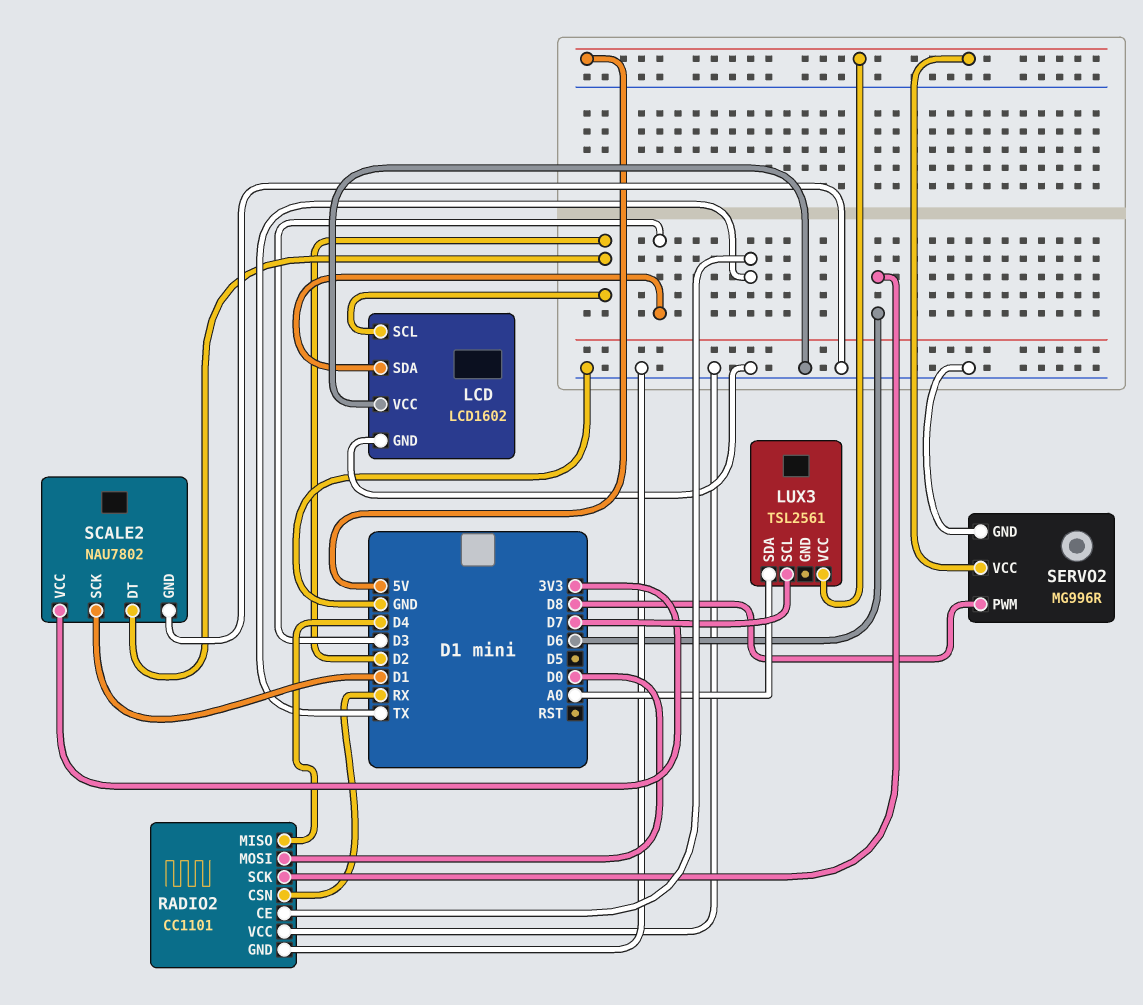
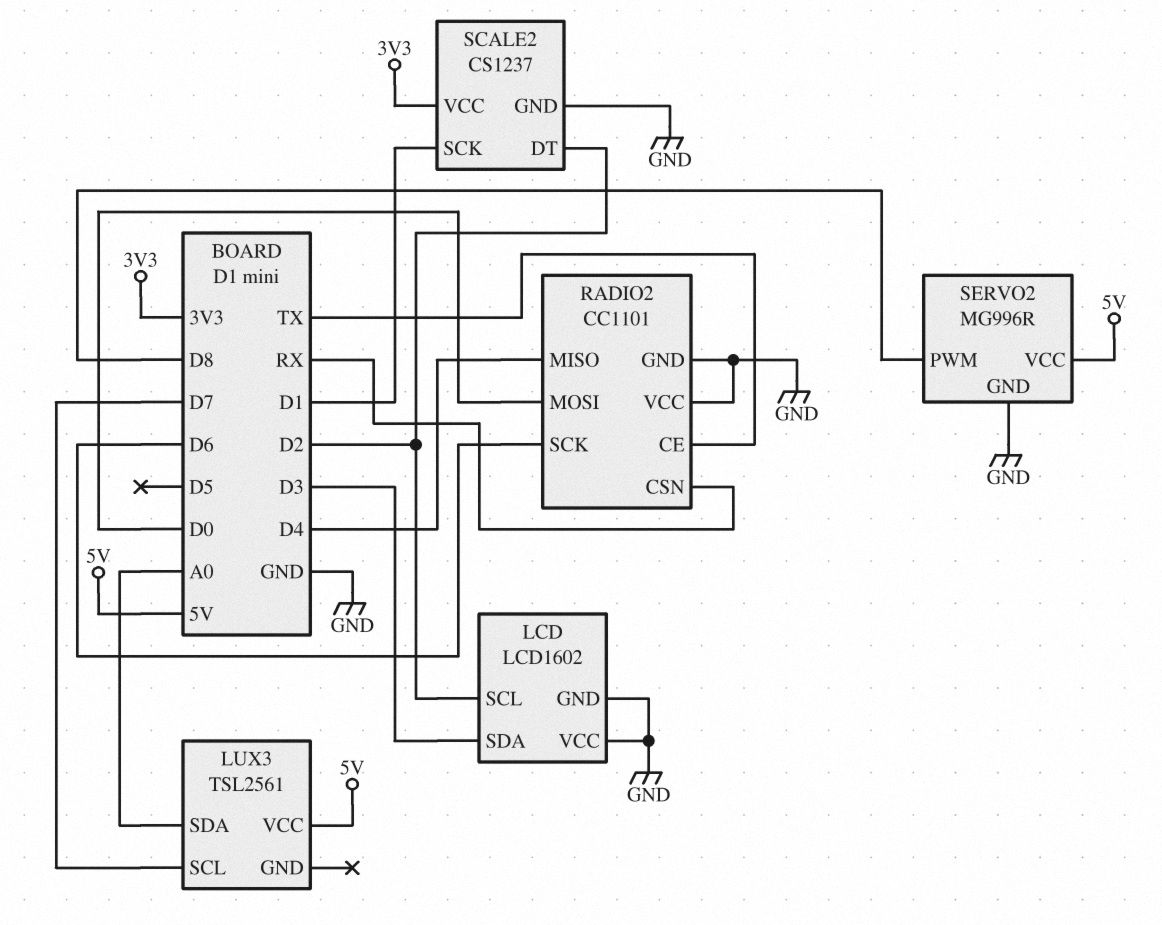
SCALE2: NAU7802 -> CS1237

